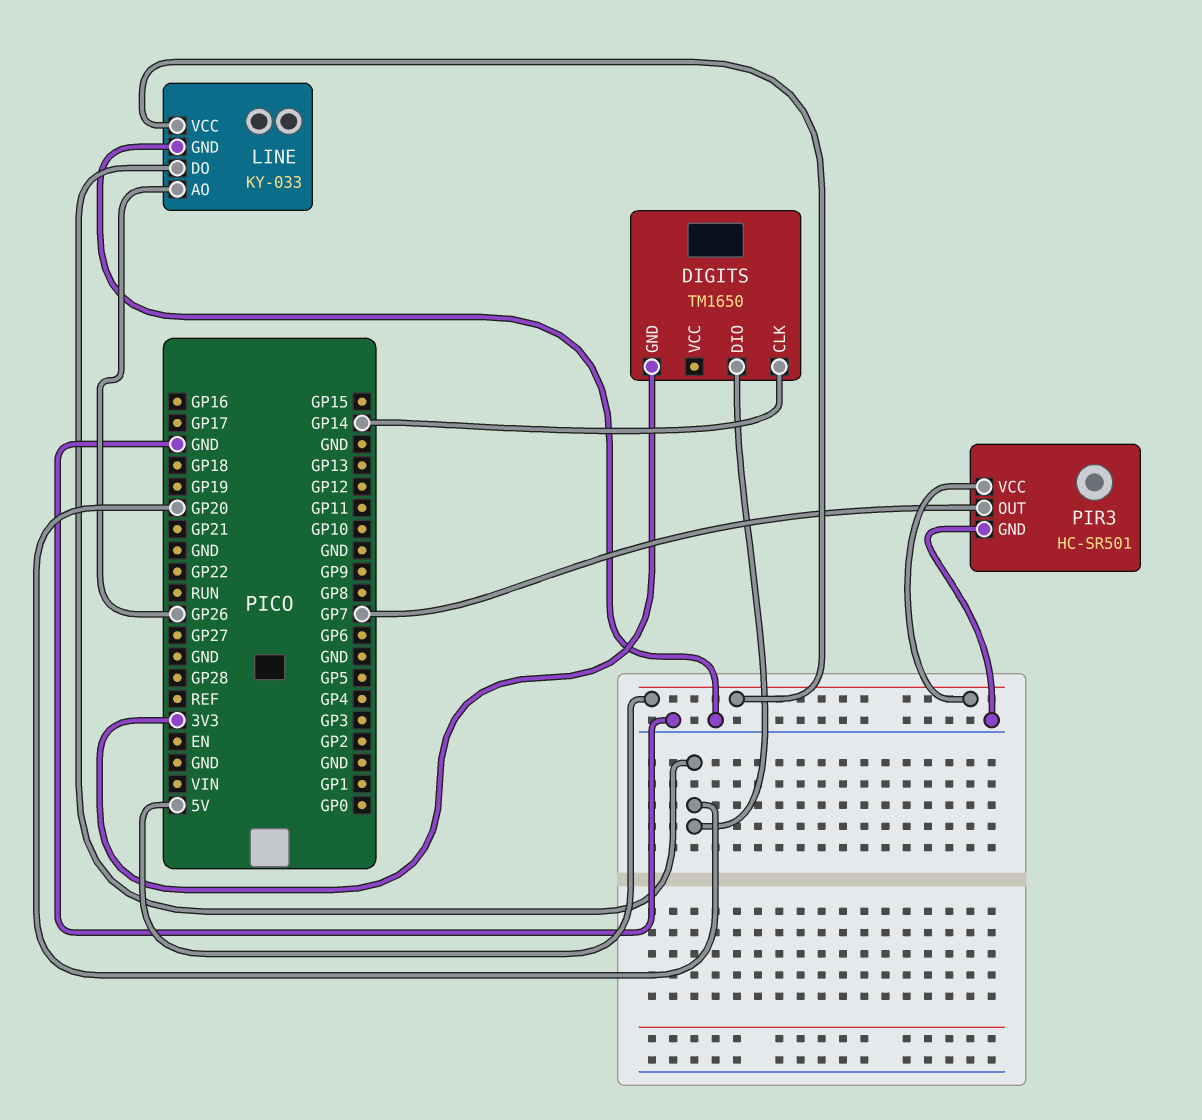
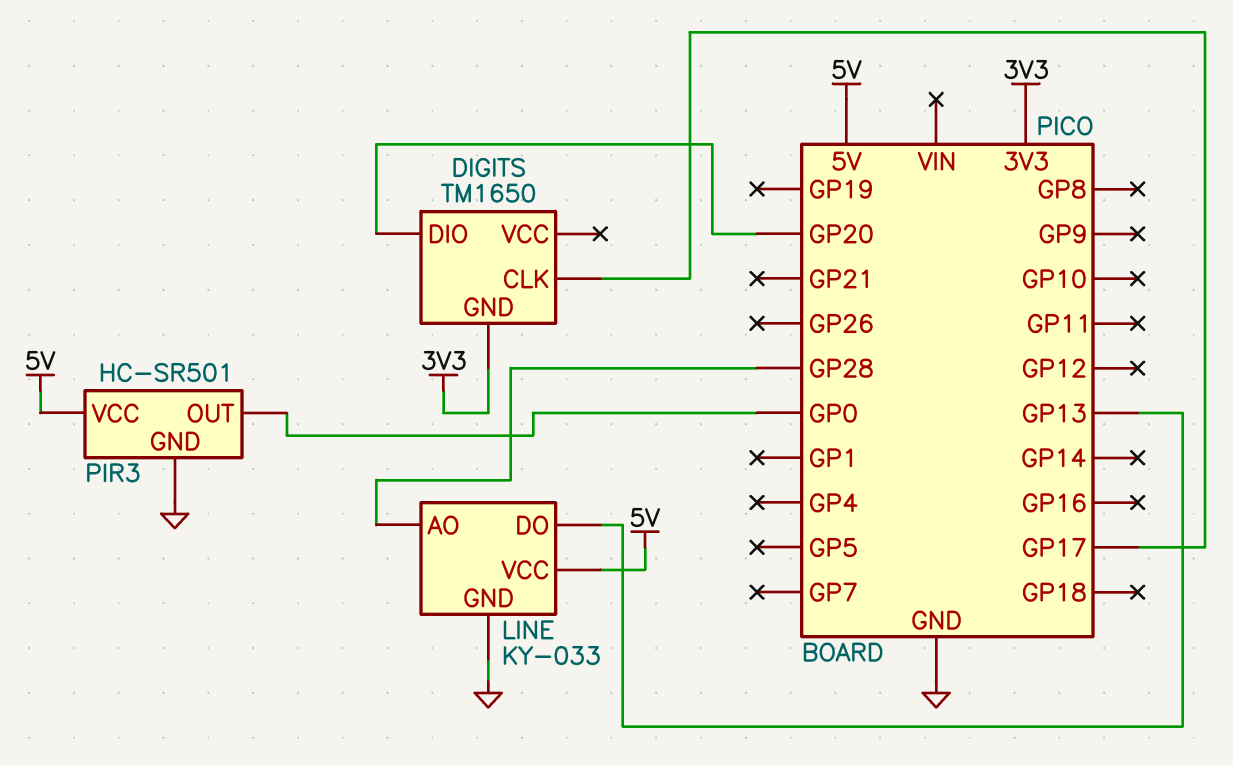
DIGITS pin CLK: GP14 -> GP17
LINE pin AO: GP26 -> GP28
LINE pin DO: GP20 -> GP13
PIR3 pin OUT: GP7 -> GP0

